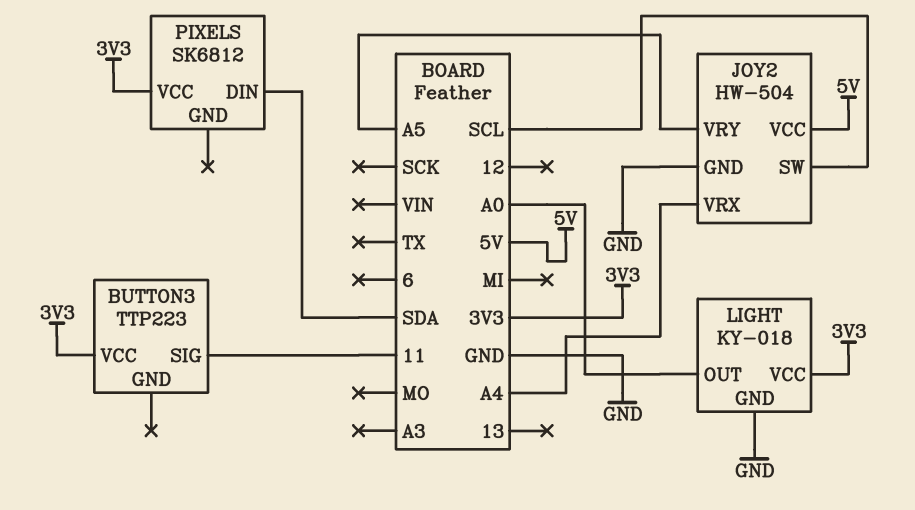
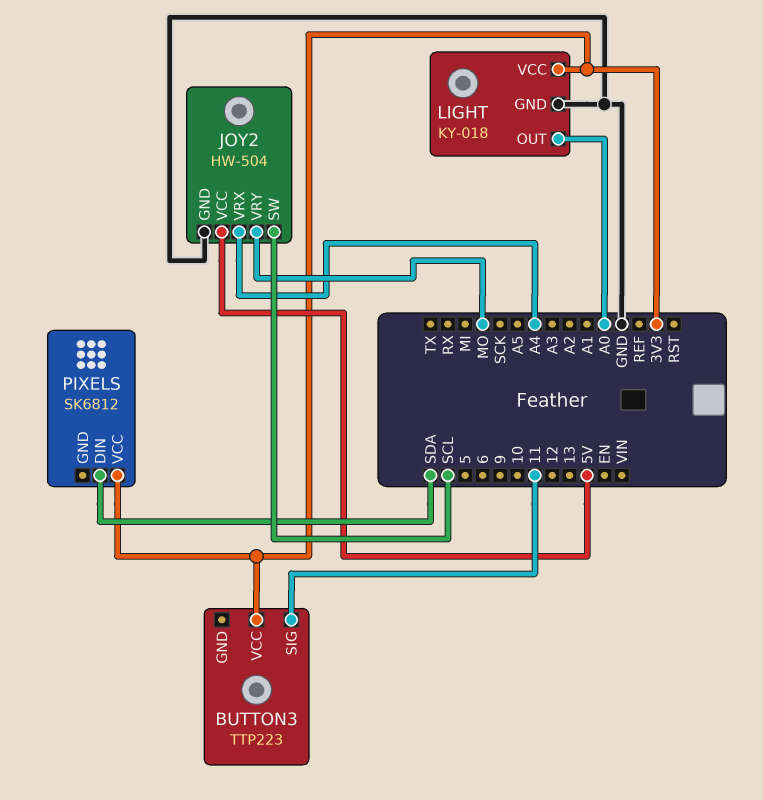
JOY2 pin VRY: A5 -> MO

